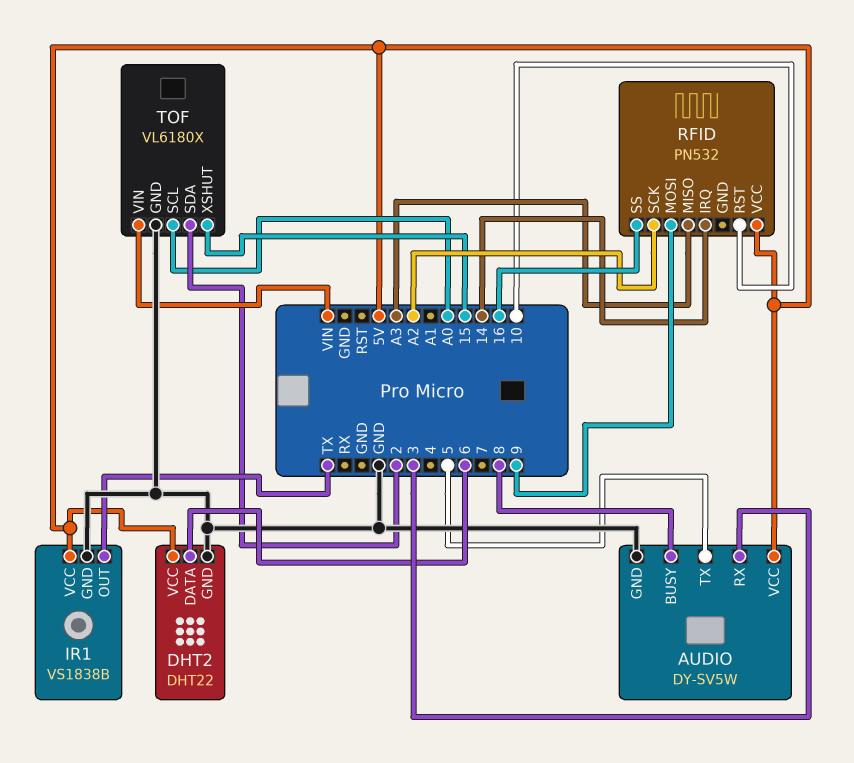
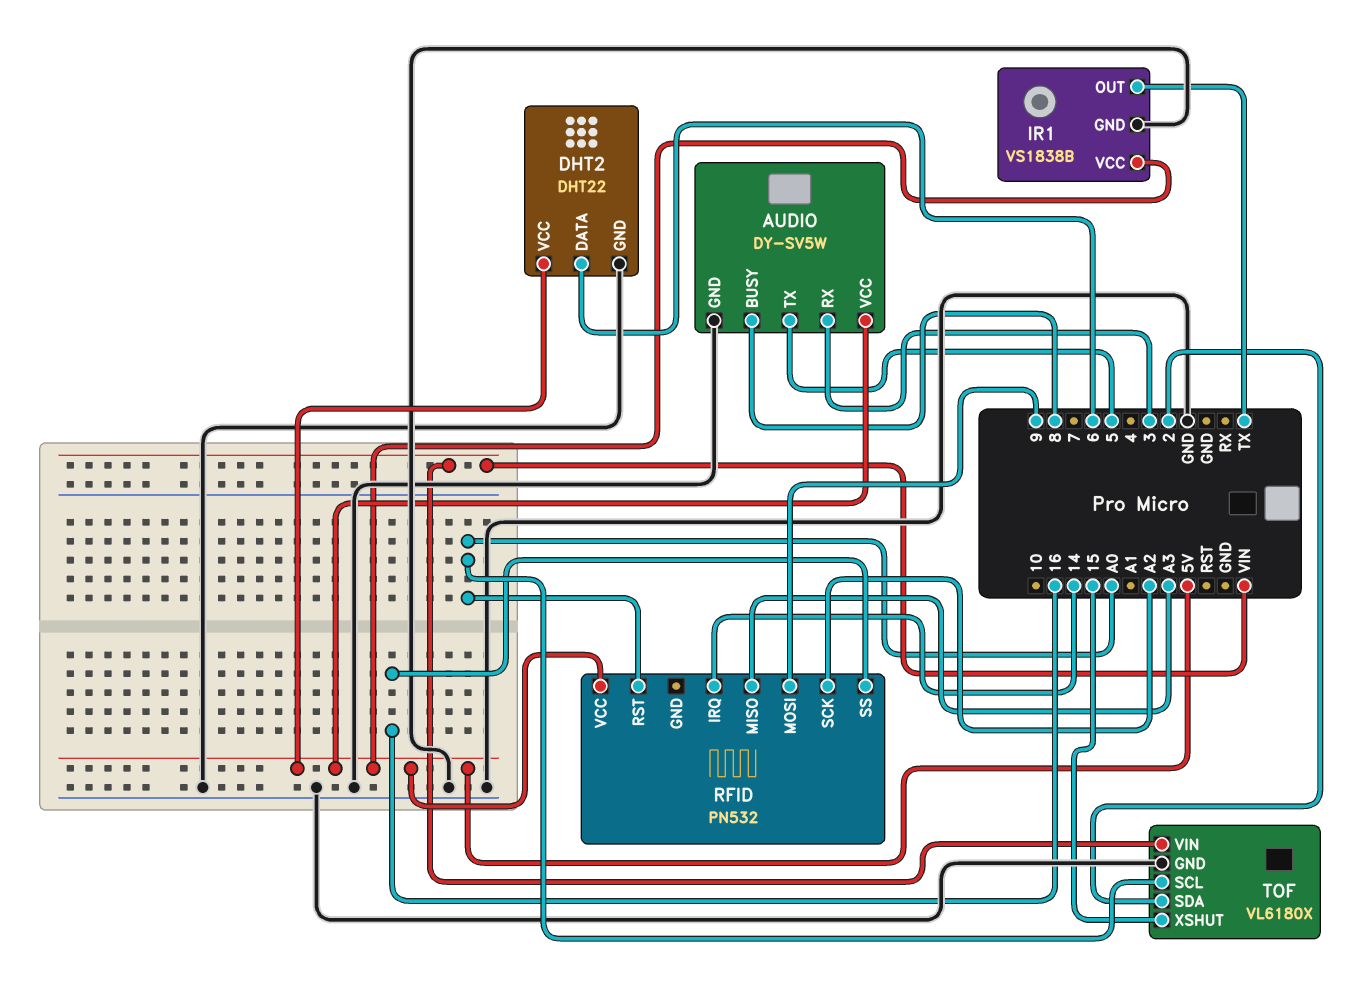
RFID pin RST: 10 -> A0

